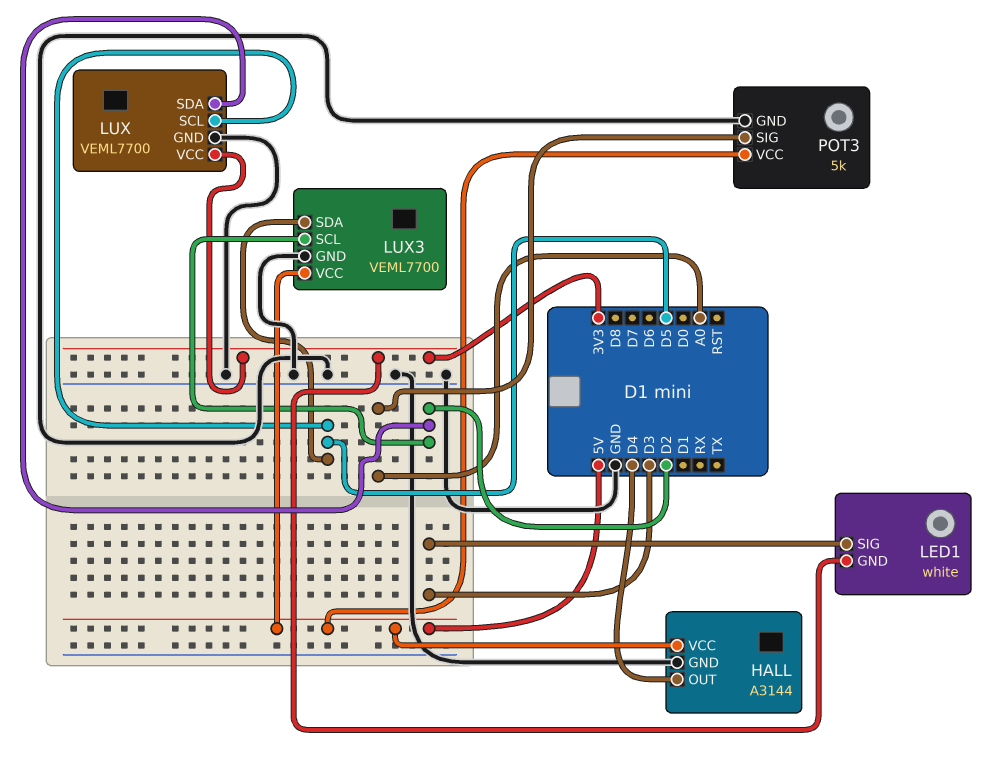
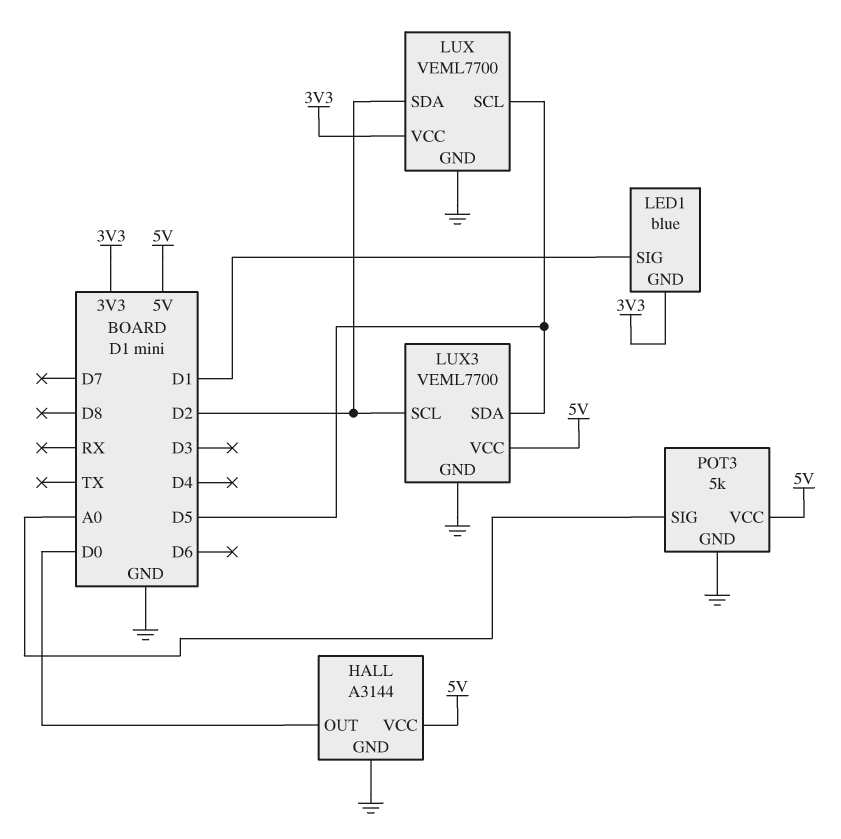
HALL pin OUT: D4 -> D0
LED1: white -> blue
LED1 pin SIG: D3 -> D1

